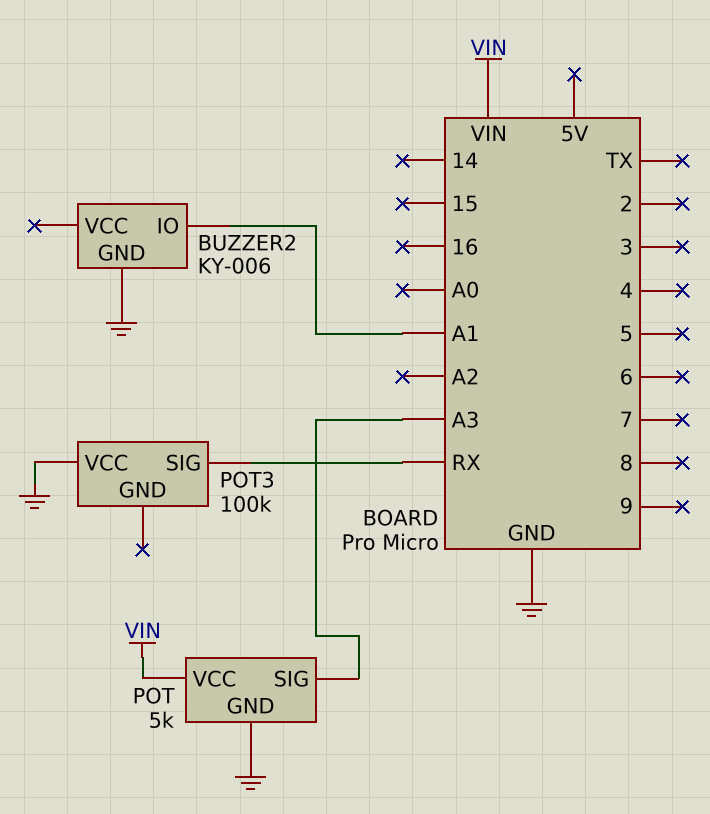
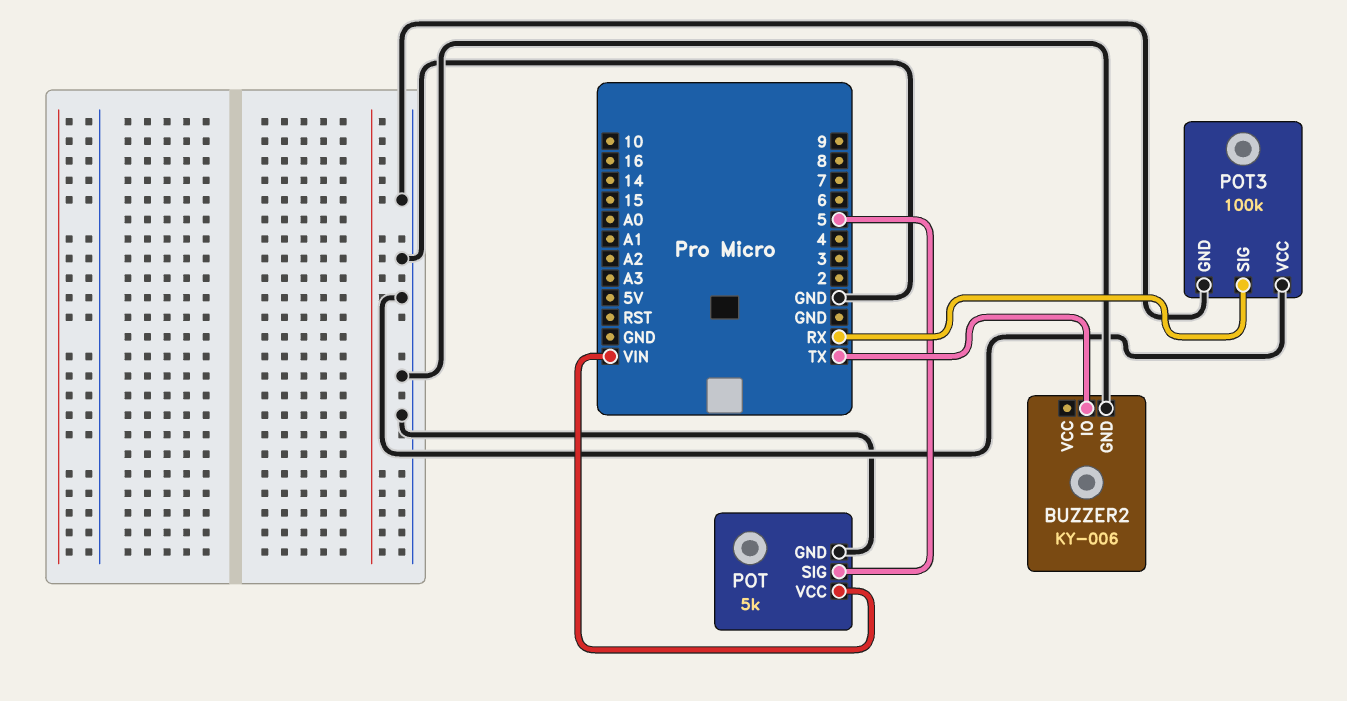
BUZZER2 pin IO: A1 -> TX
POT pin SIG: A3 -> 5
POT3 pin GND: none -> GND

